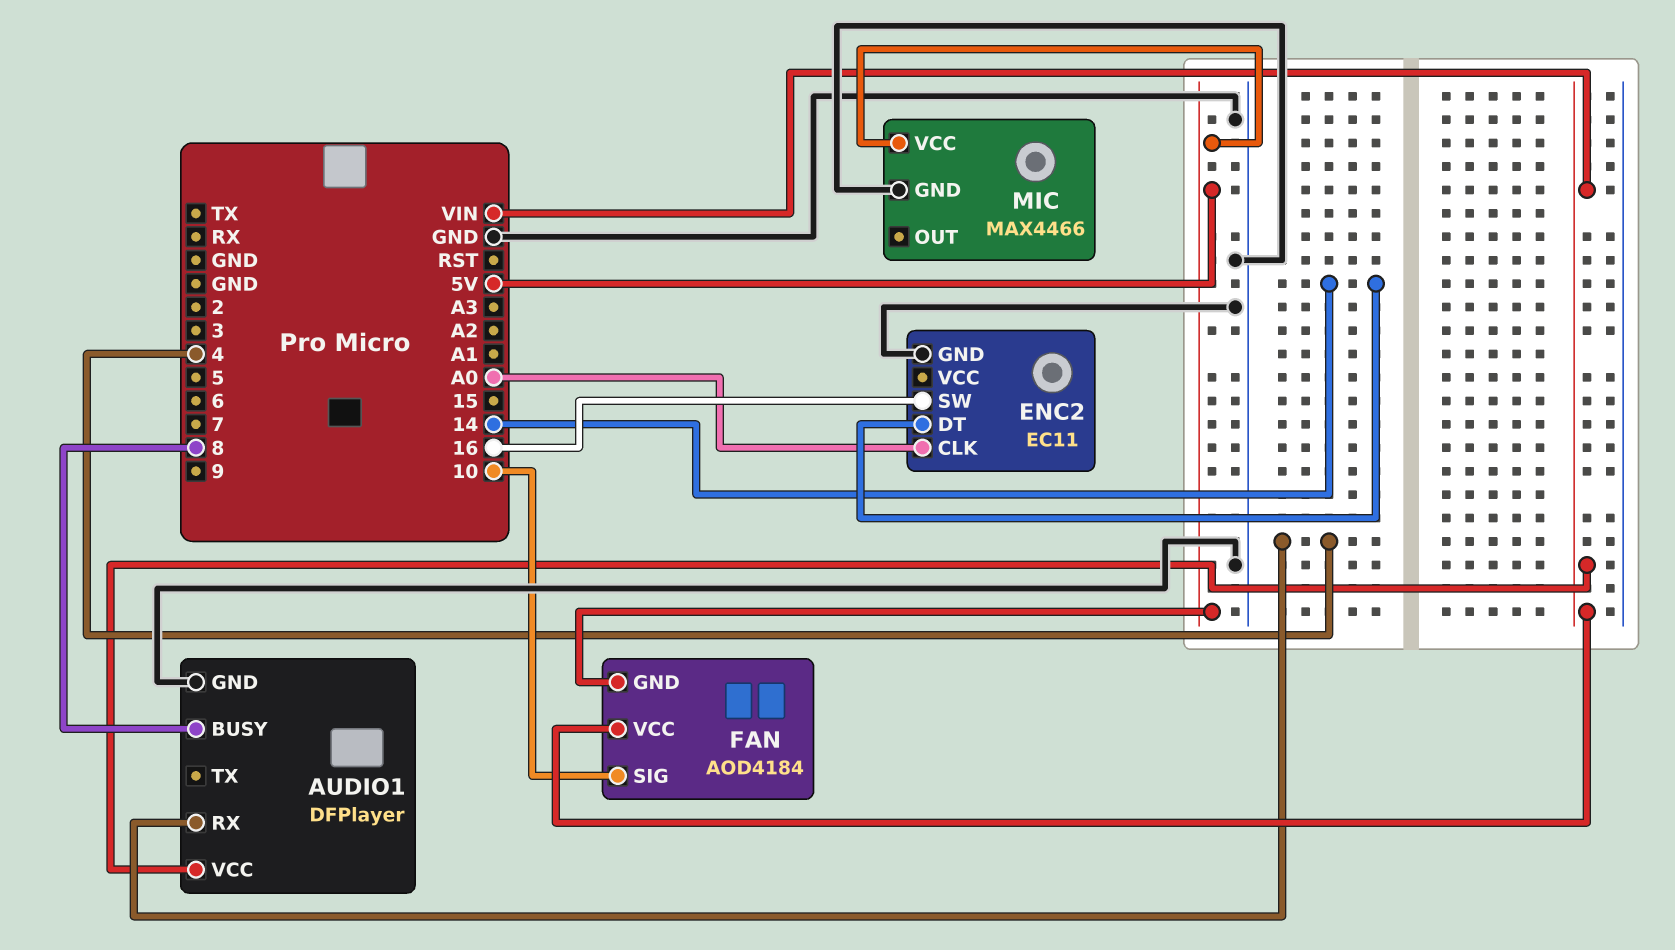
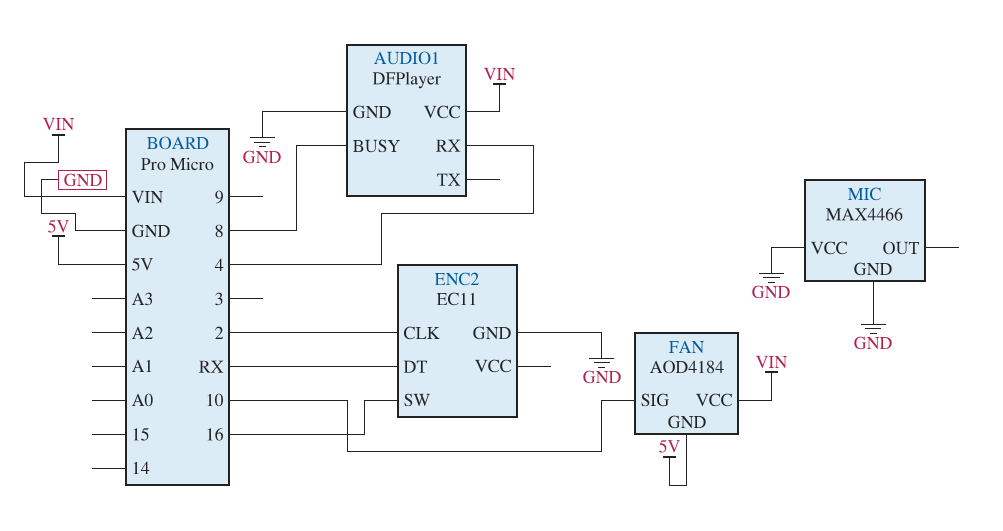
ENC2 pin CLK: A0 -> 2
ENC2 pin DT: 14 -> RX
MIC pin VCC: 5V -> GND

